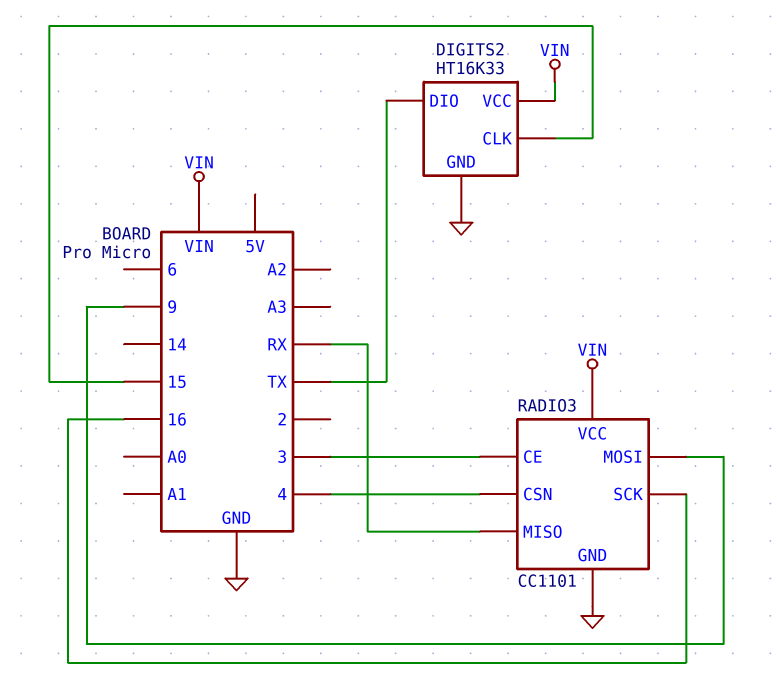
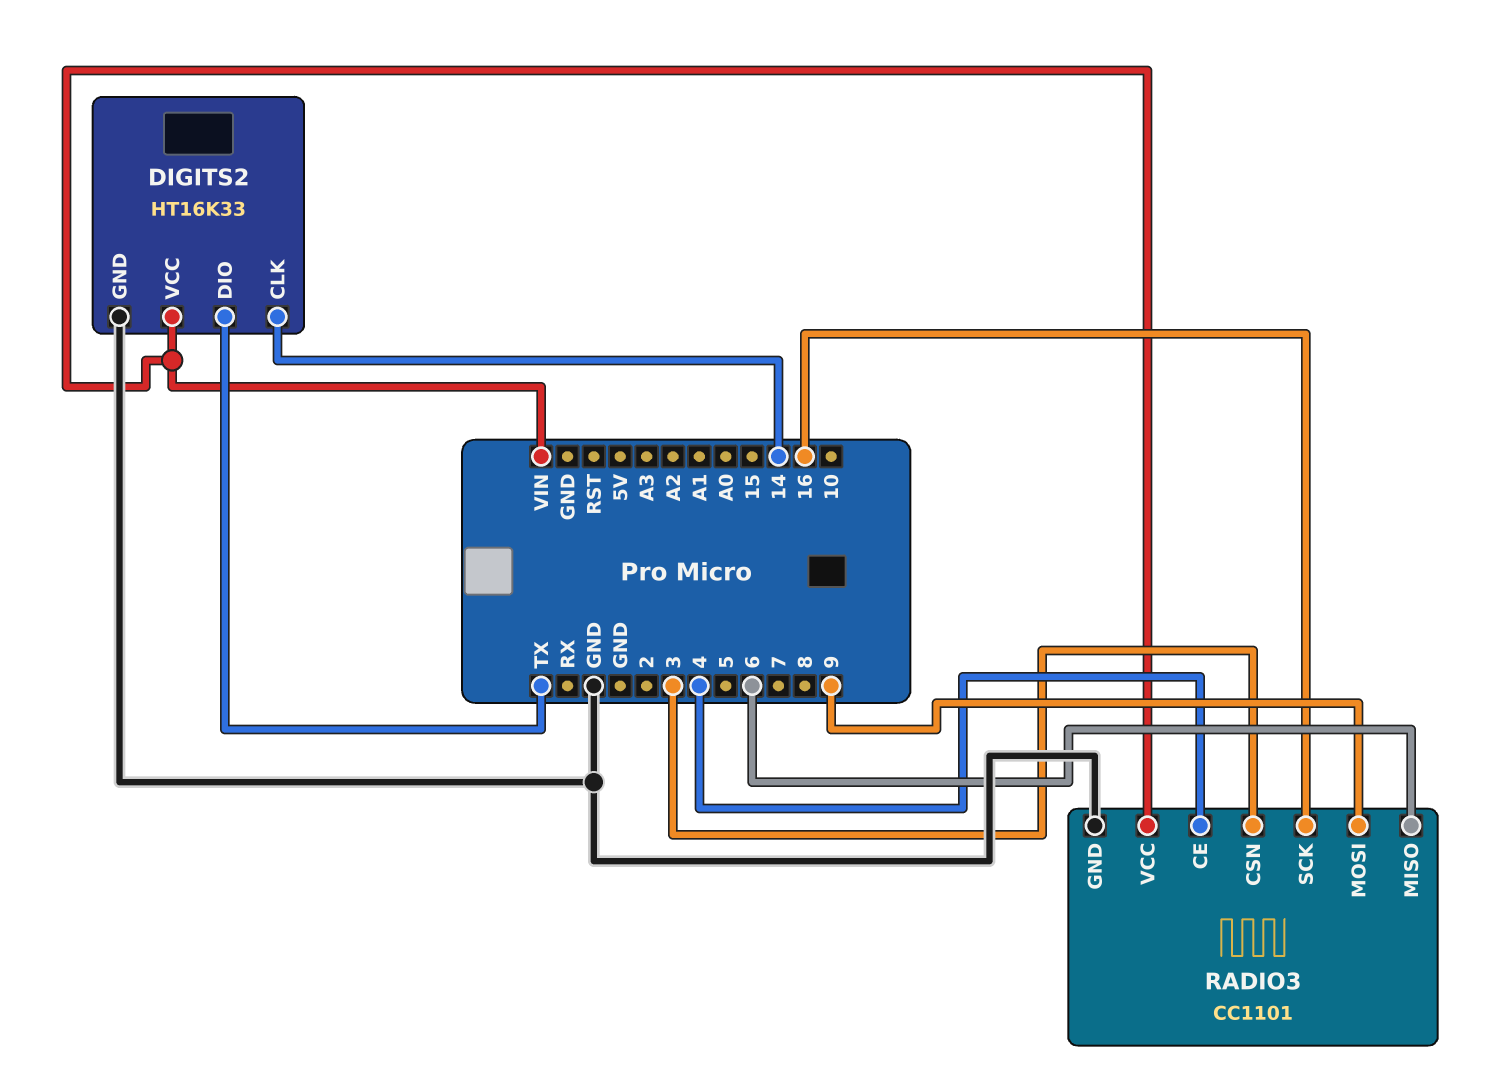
DIGITS2 pin CLK: 15 -> 14
RADIO3 pin CE: 3 -> 4
RADIO3 pin CSN: 4 -> 3
RADIO3 pin MISO: RX -> 6

